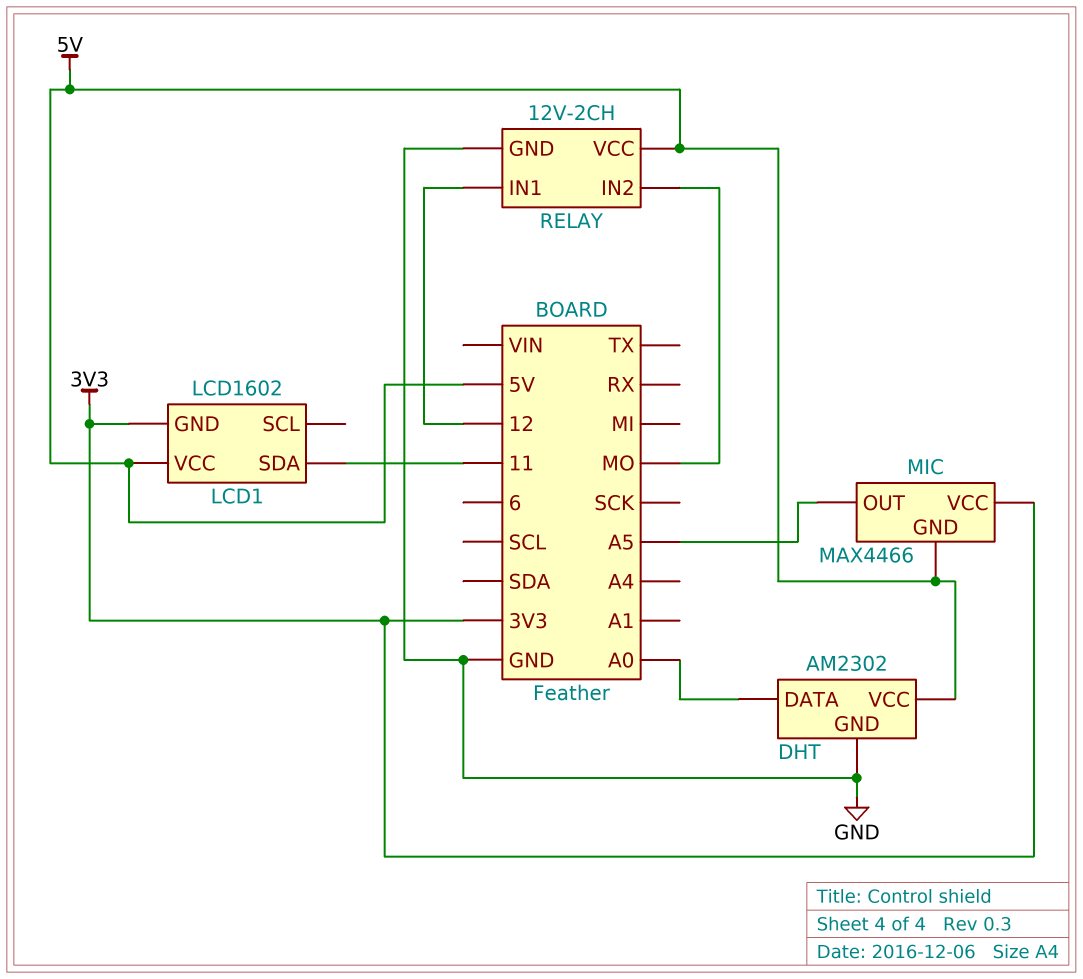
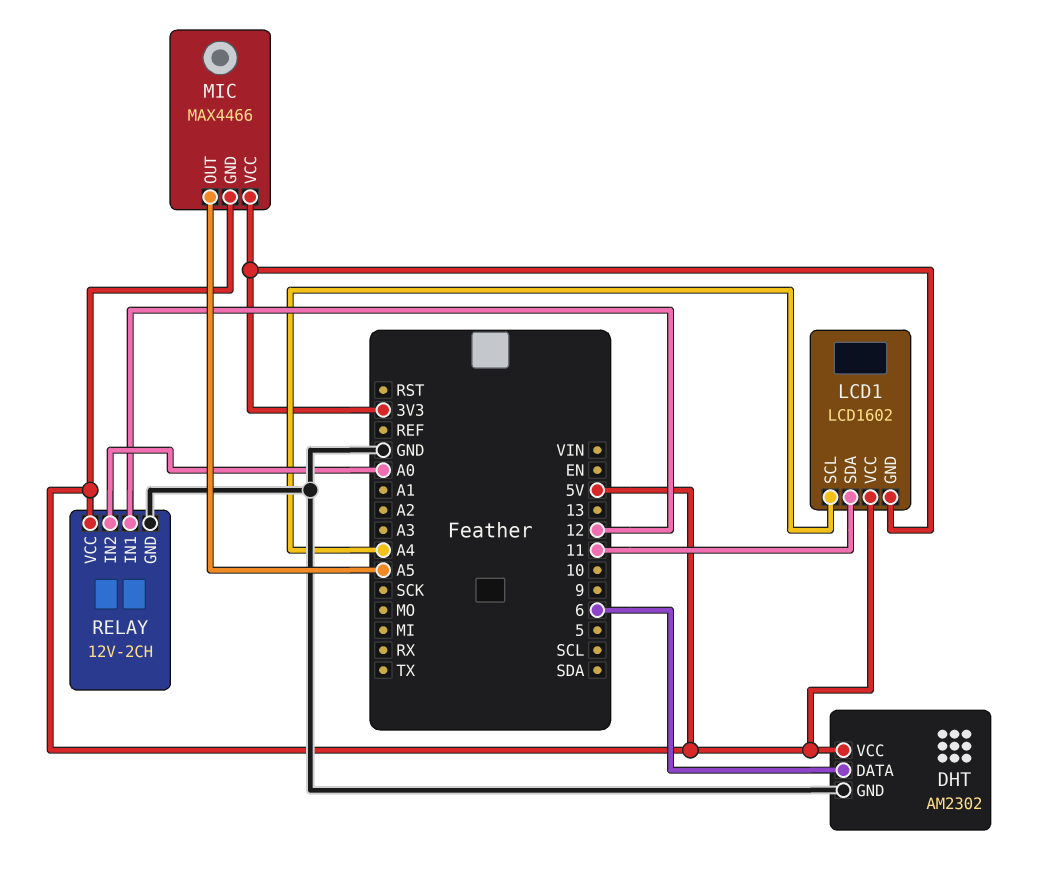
DHT pin DATA: A0 -> 6
LCD1 pin SCL: none -> A4
RELAY pin IN2: MO -> A0

